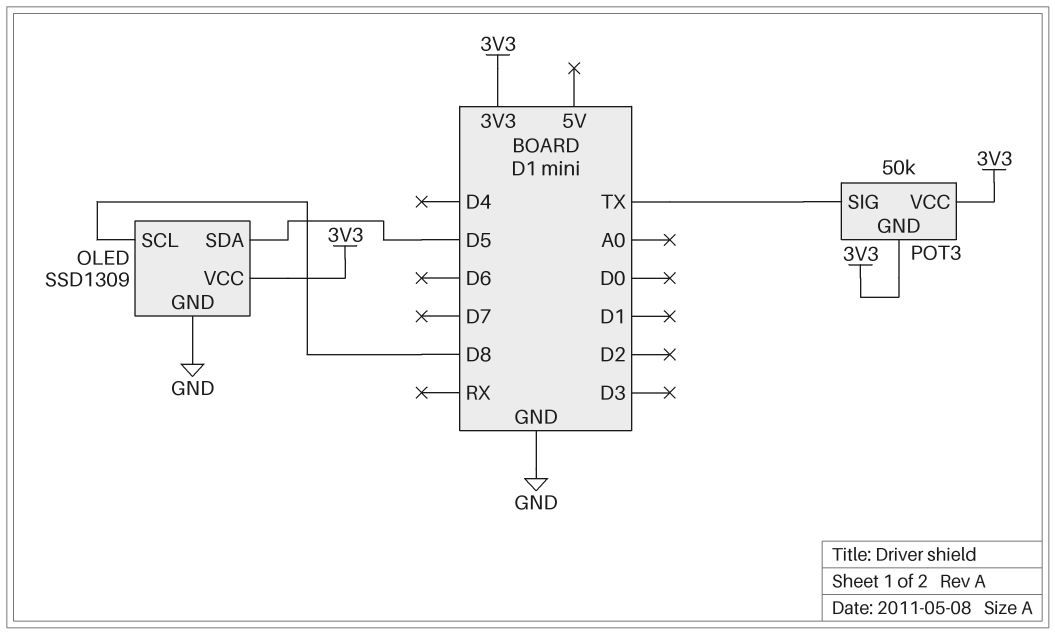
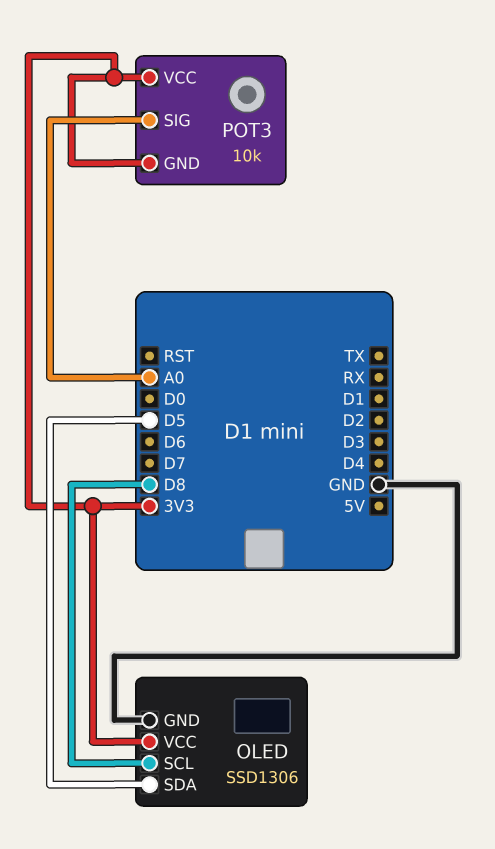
OLED: SSD1309 -> SSD1306
POT3: 50k -> 10k
POT3 pin SIG: TX -> A0

